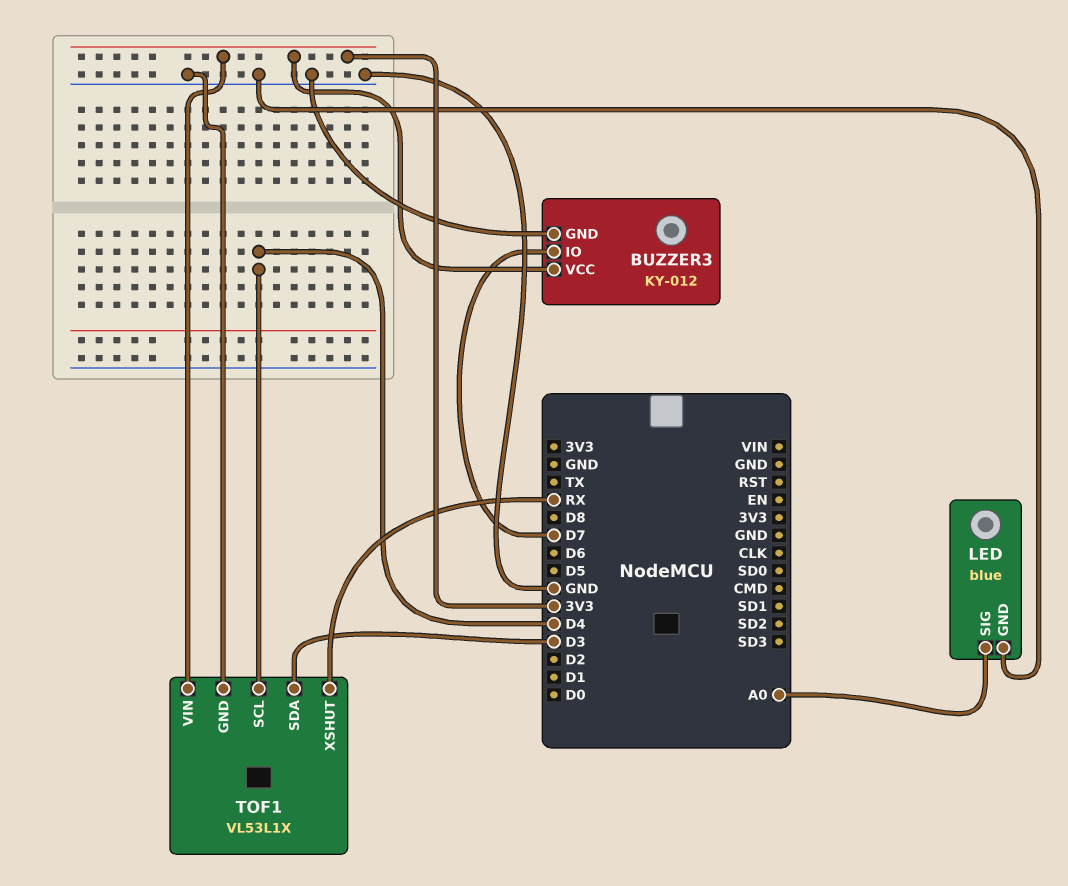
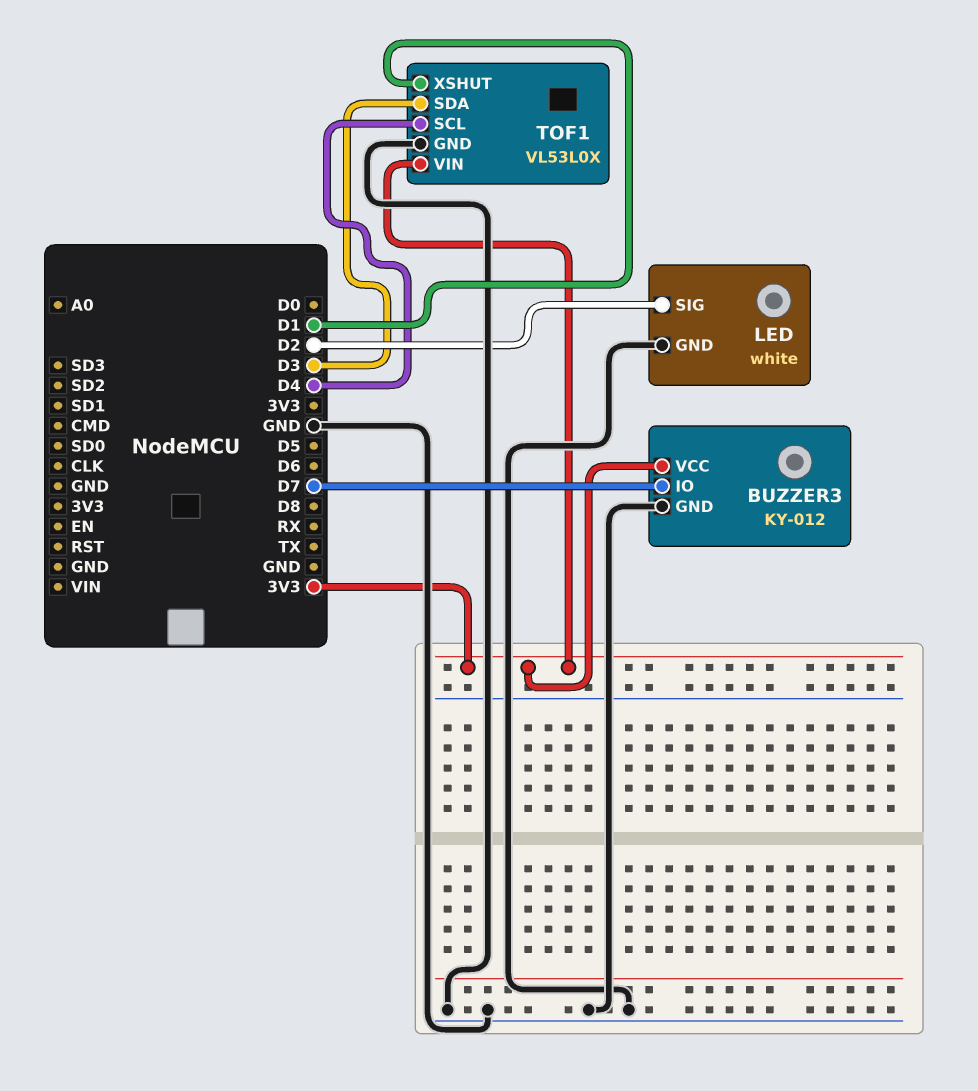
LED: blue -> white
LED pin SIG: A0 -> D2
TOF1: VL53L1X -> VL53L0X
TOF1 pin XSHUT: RX -> D1

